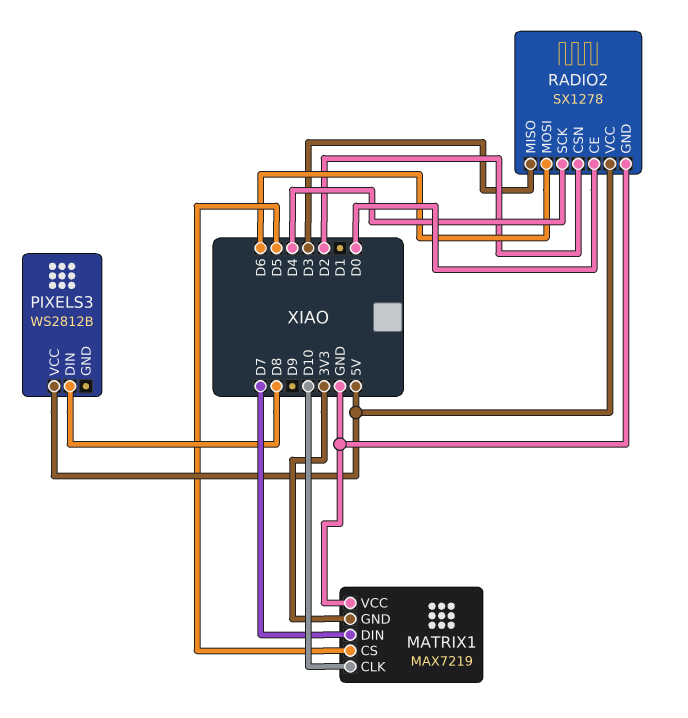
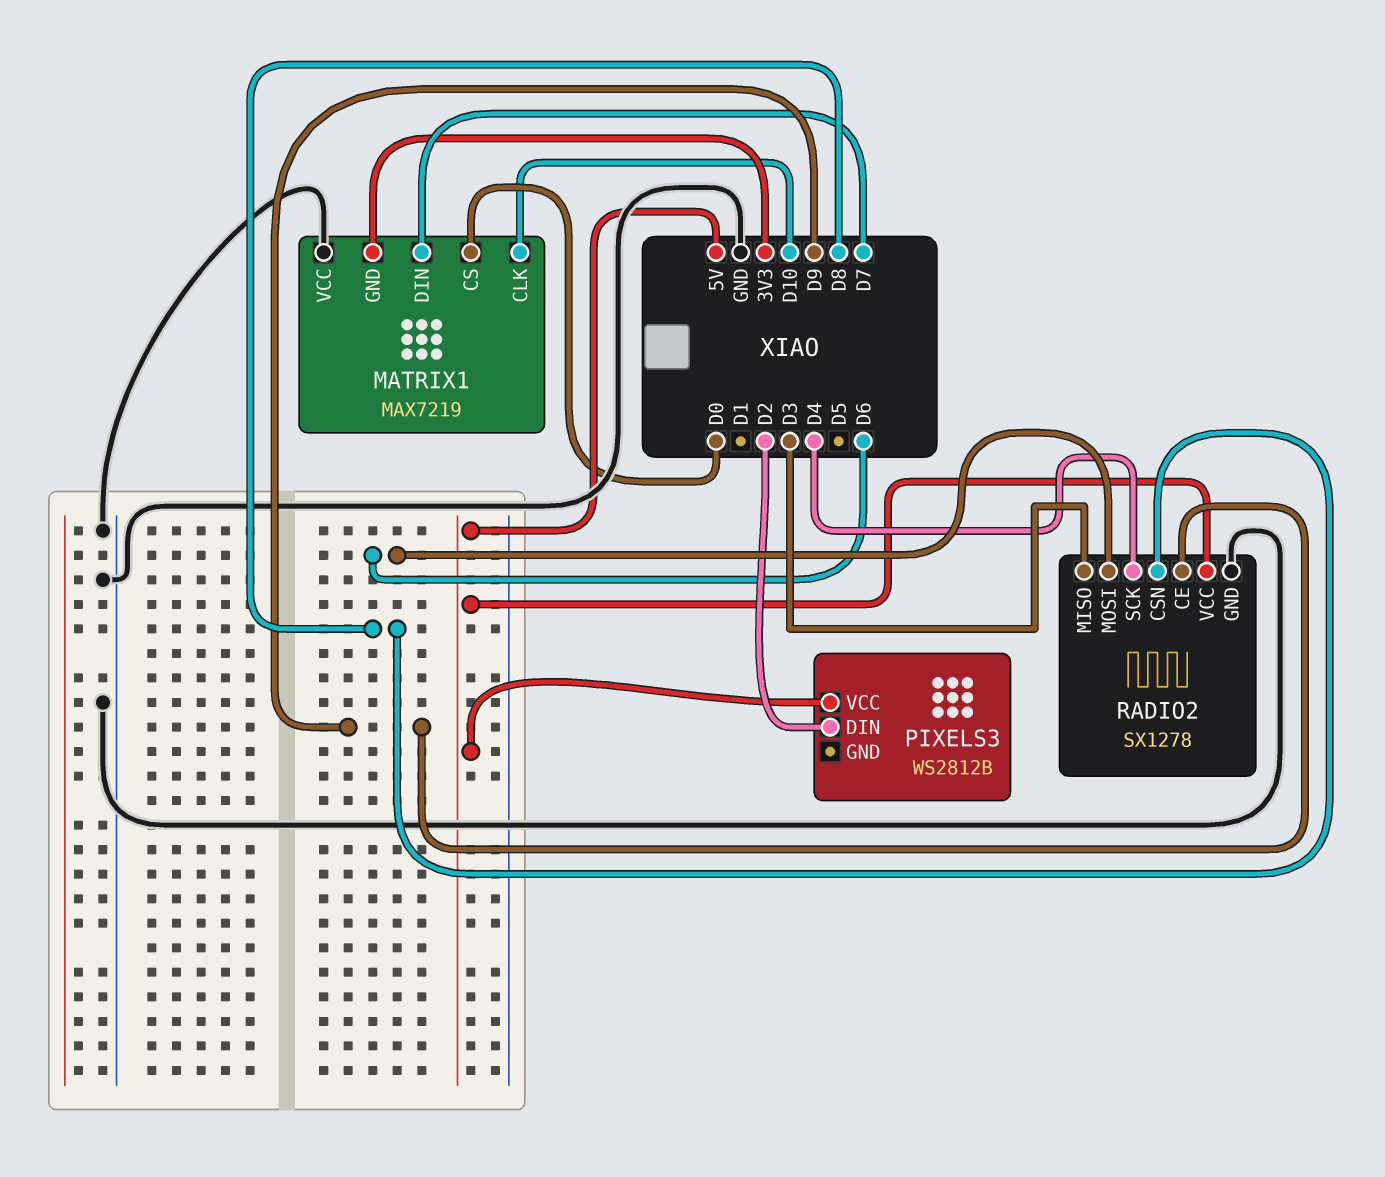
MATRIX1 pin CS: D5 -> D0
PIXELS3 pin DIN: D8 -> D2
RADIO2 pin CE: D0 -> D9
RADIO2 pin CSN: D2 -> D8

